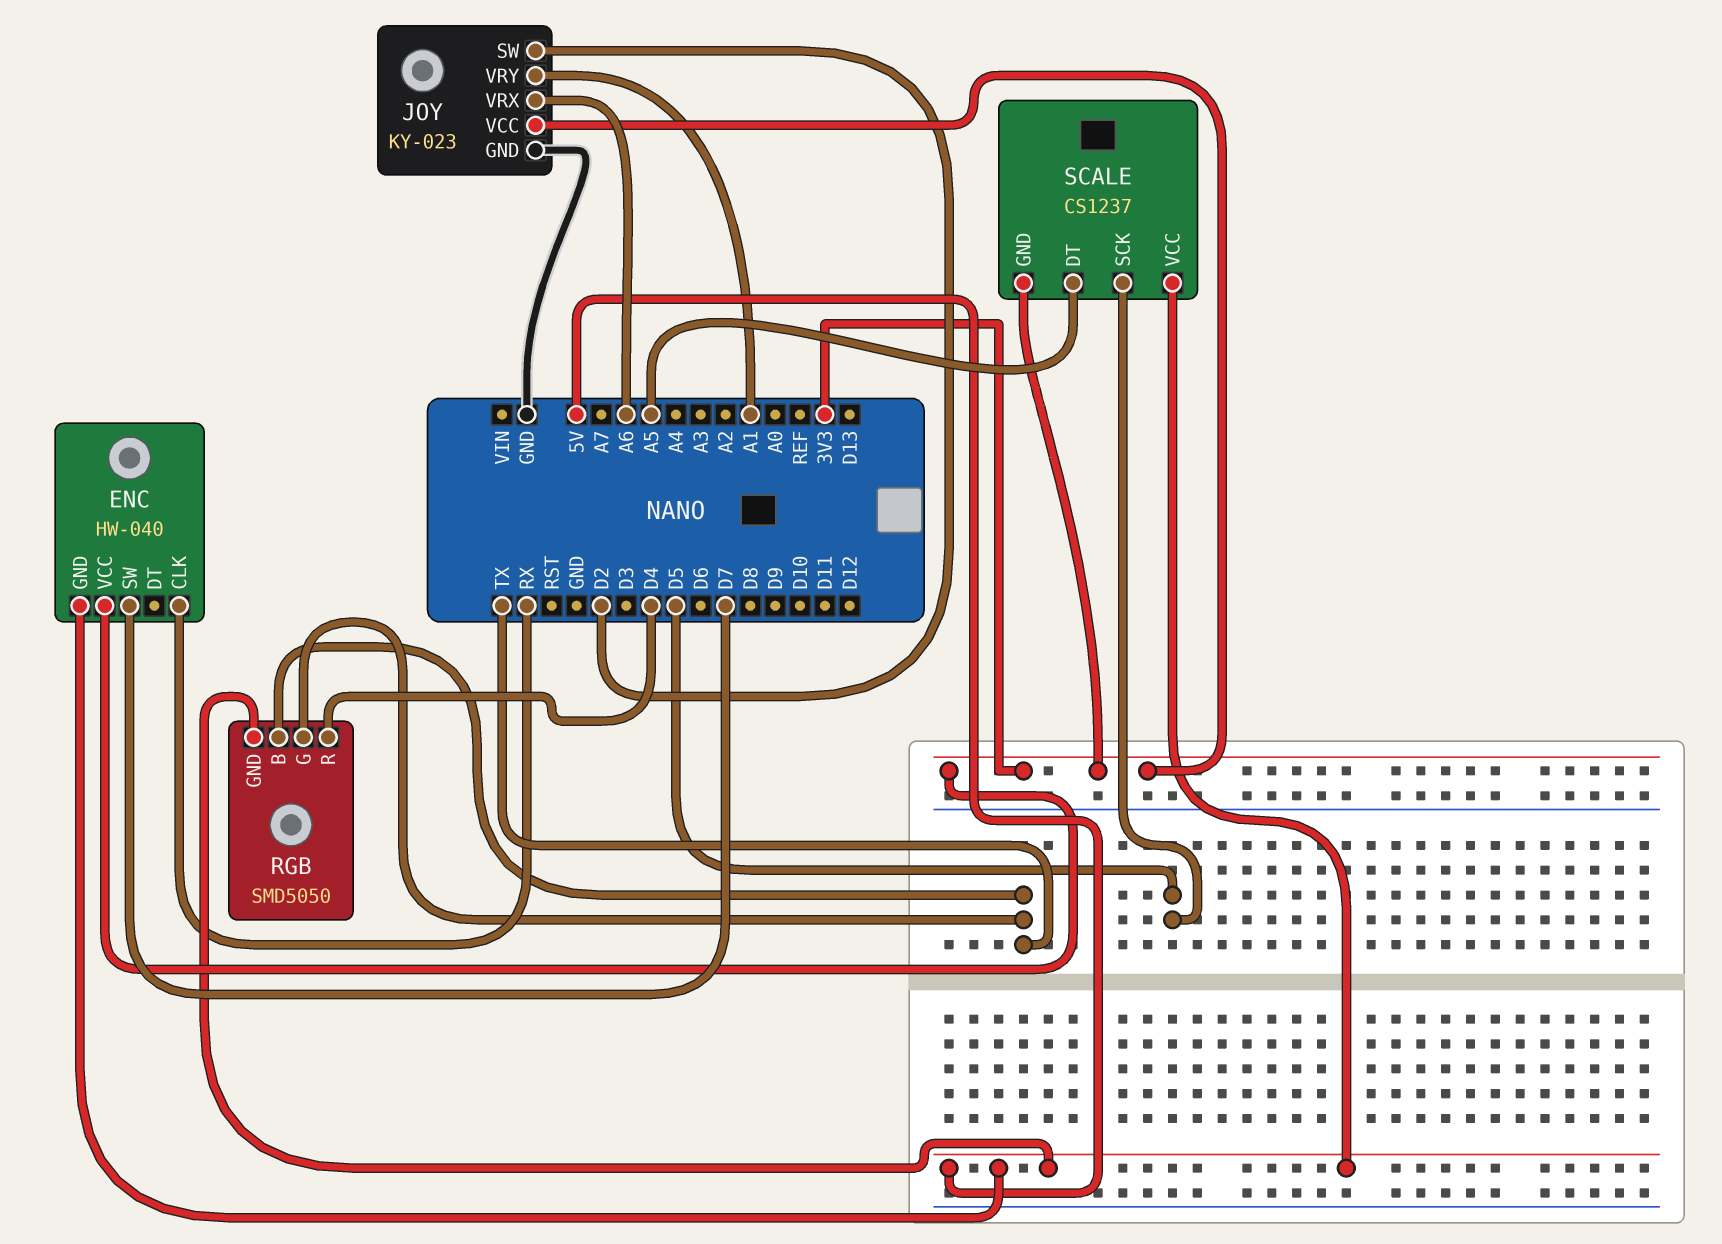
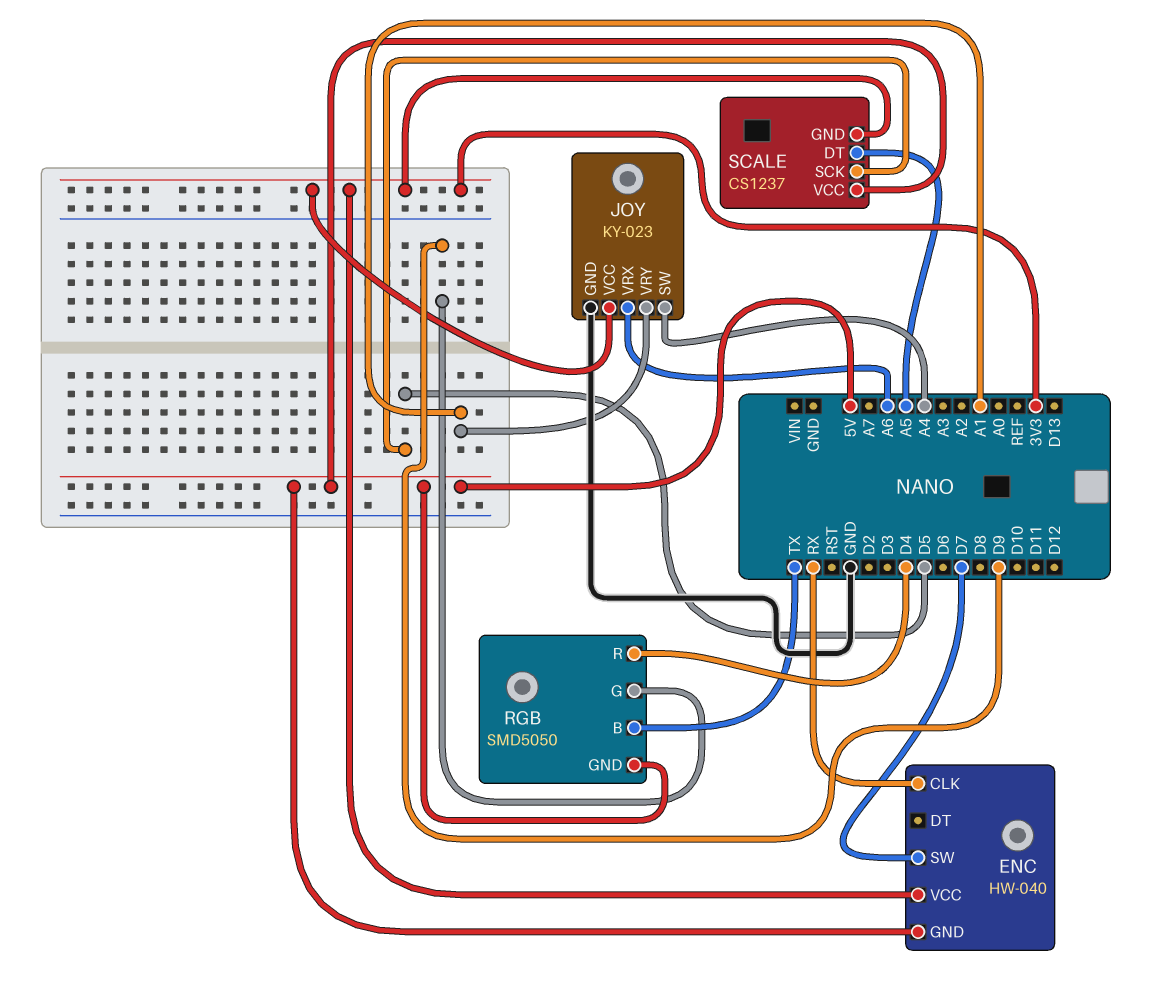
JOY pin SW: D2 -> A4
RGB pin G: TX -> D9

